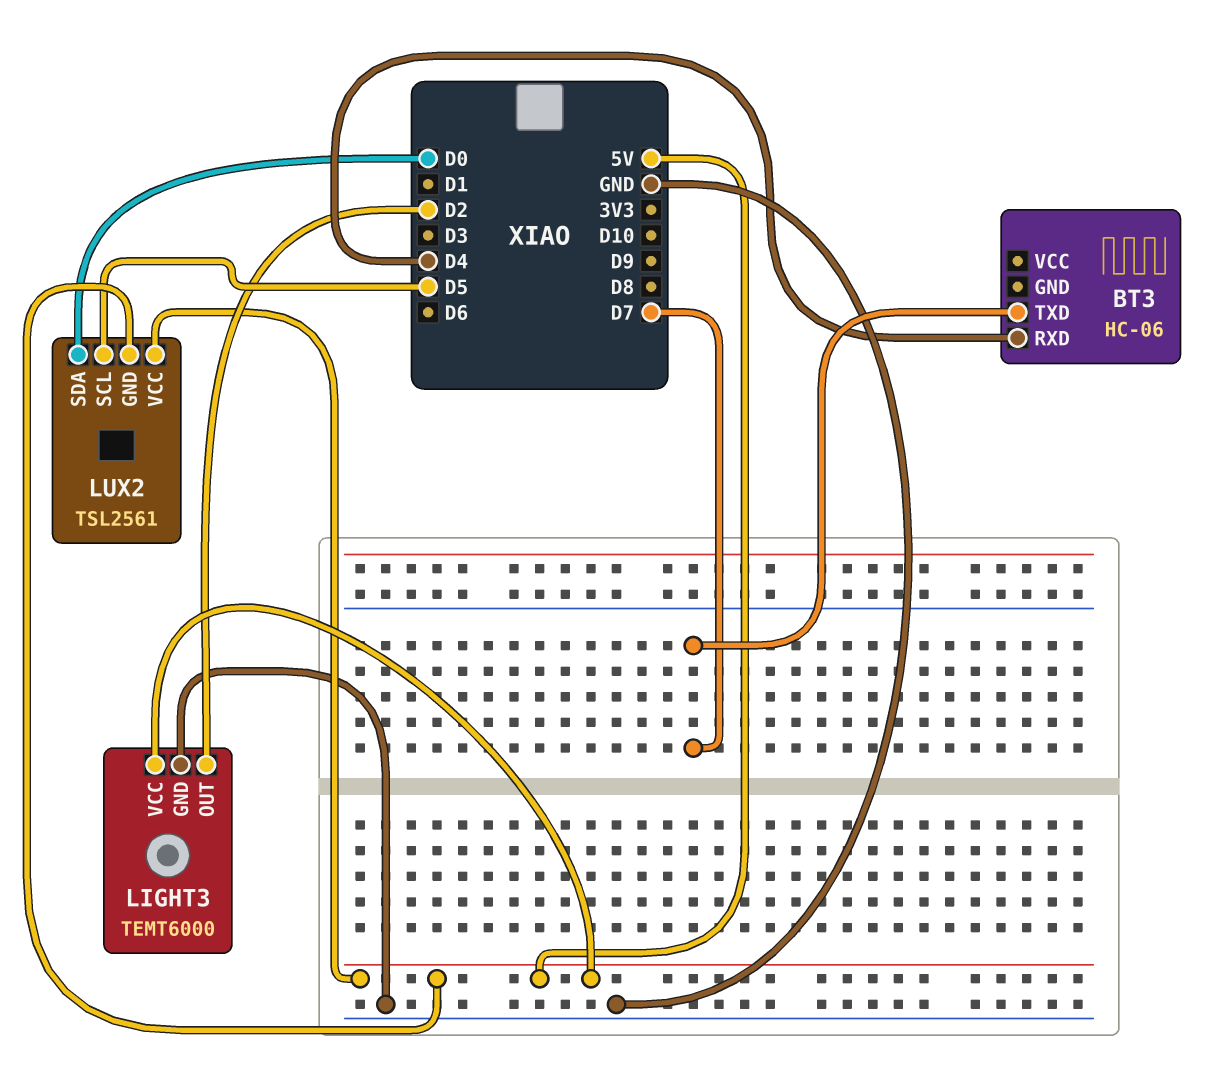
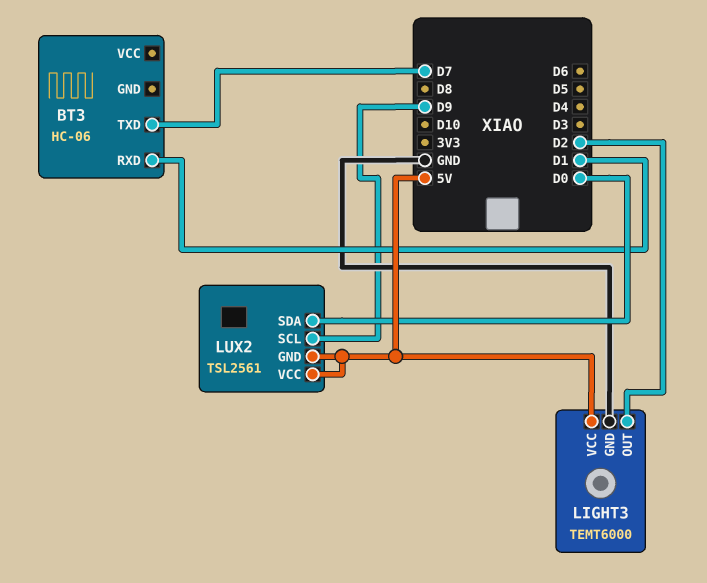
BT3 pin RXD: D4 -> D1
LUX2 pin SCL: D5 -> D9

